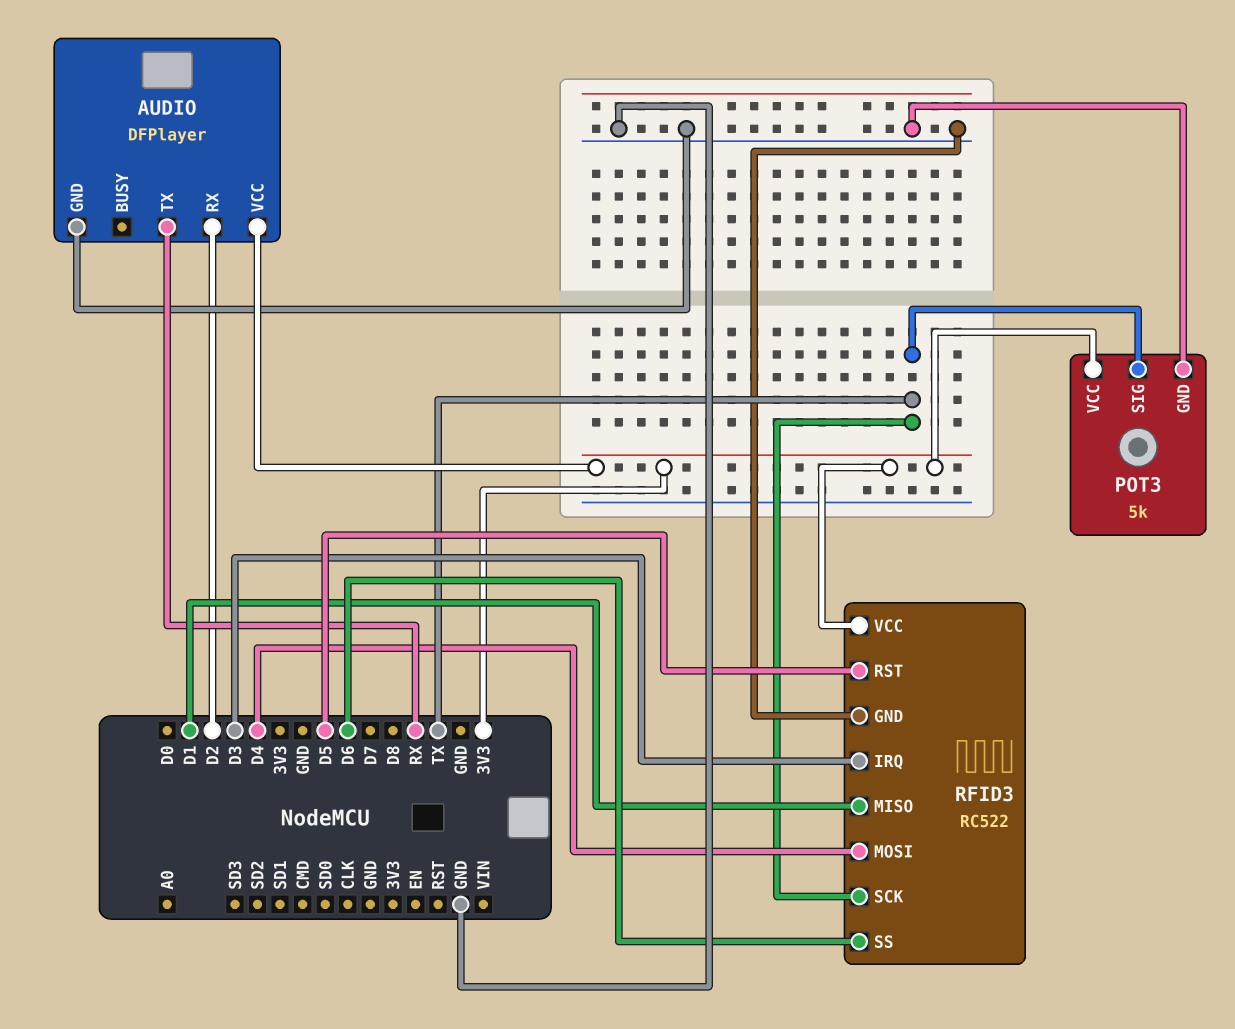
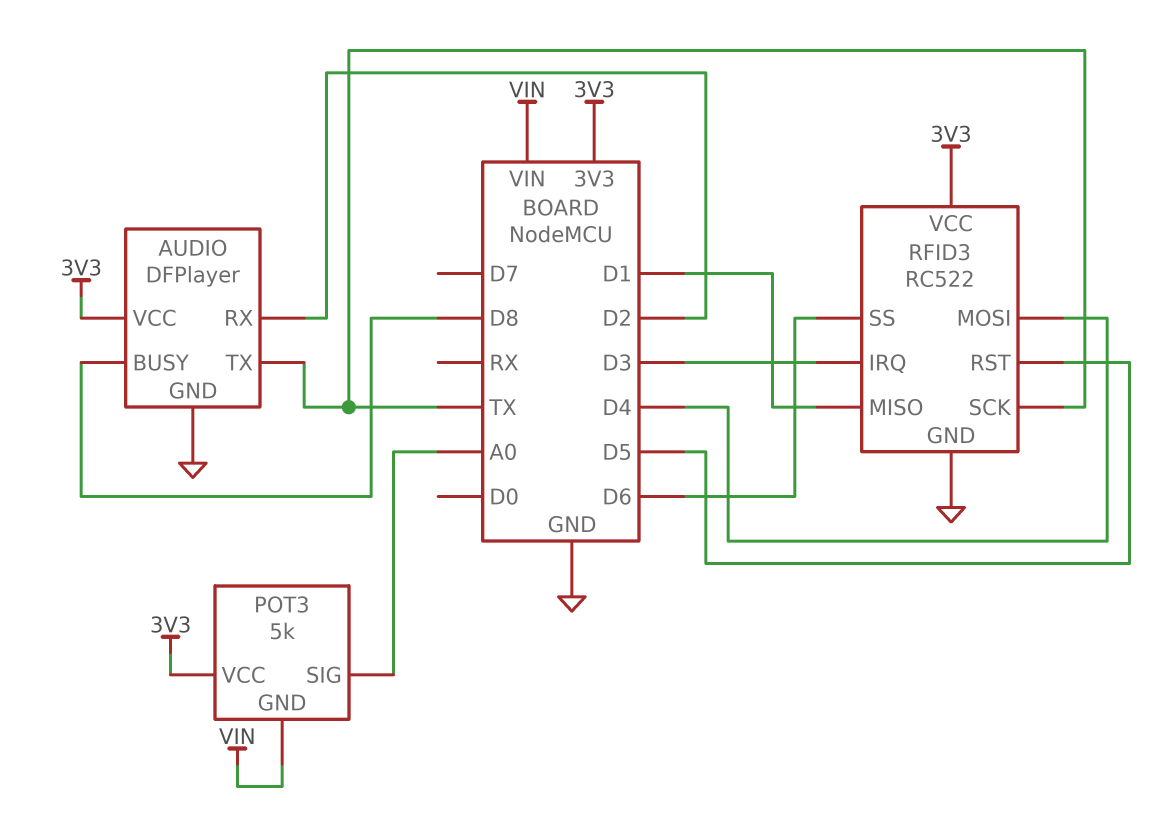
AUDIO pin BUSY: none -> D8
AUDIO pin TX: RX -> TX
POT3 pin GND: GND -> VIN
POT3 pin SIG: TX -> A0

